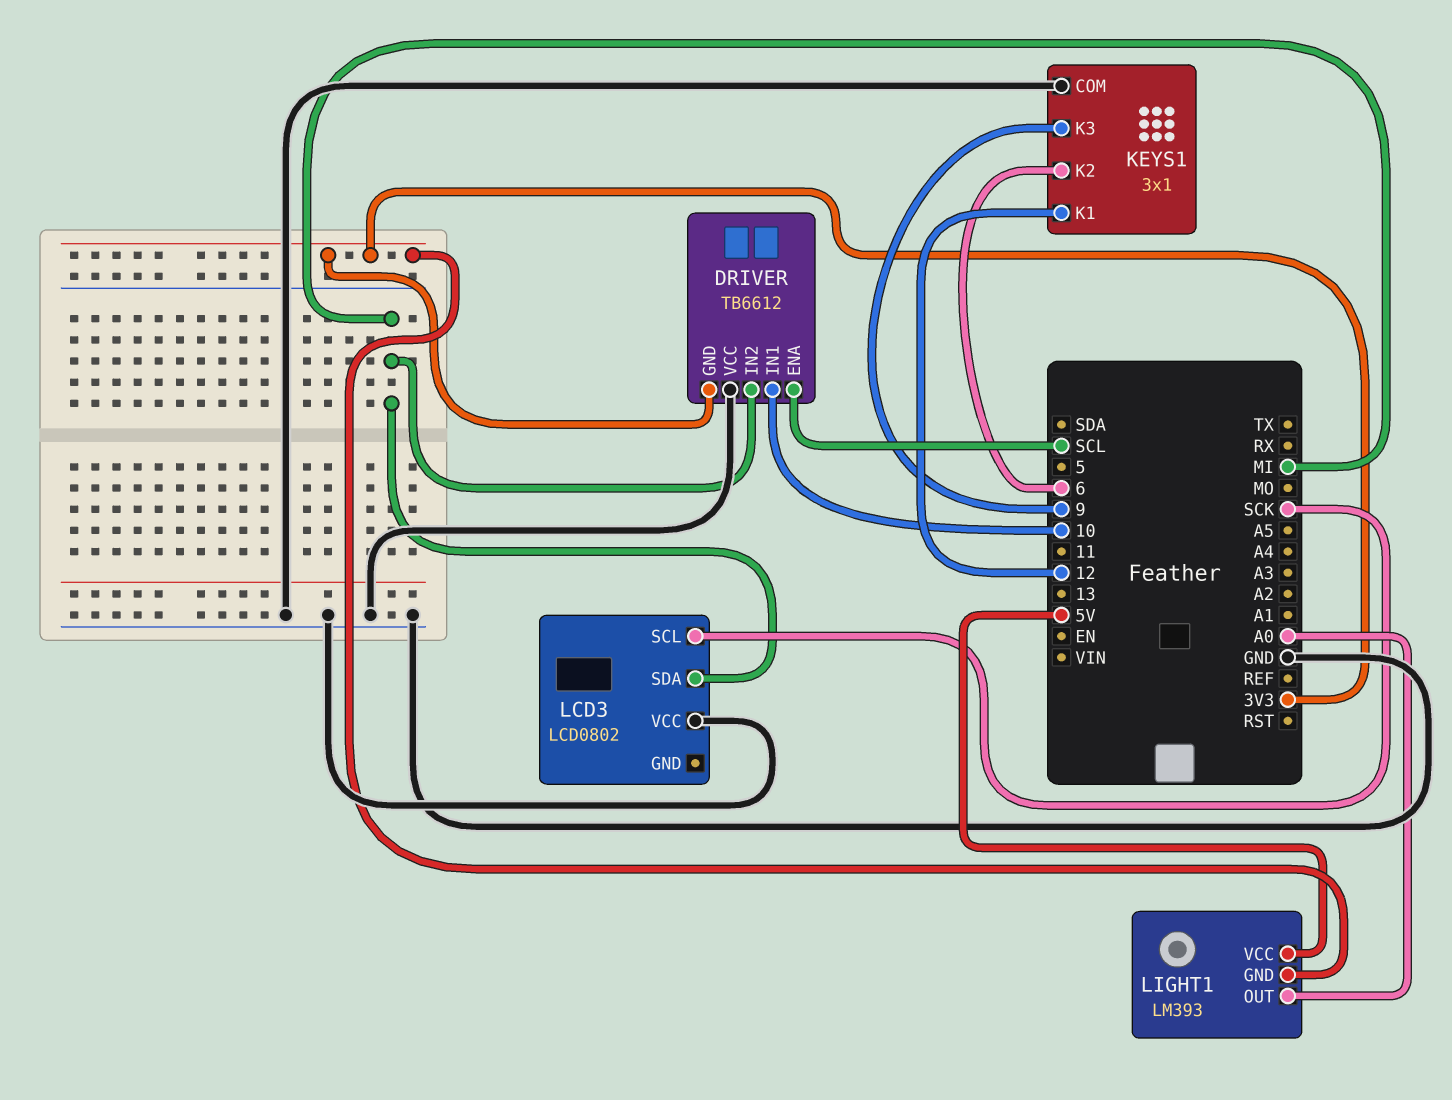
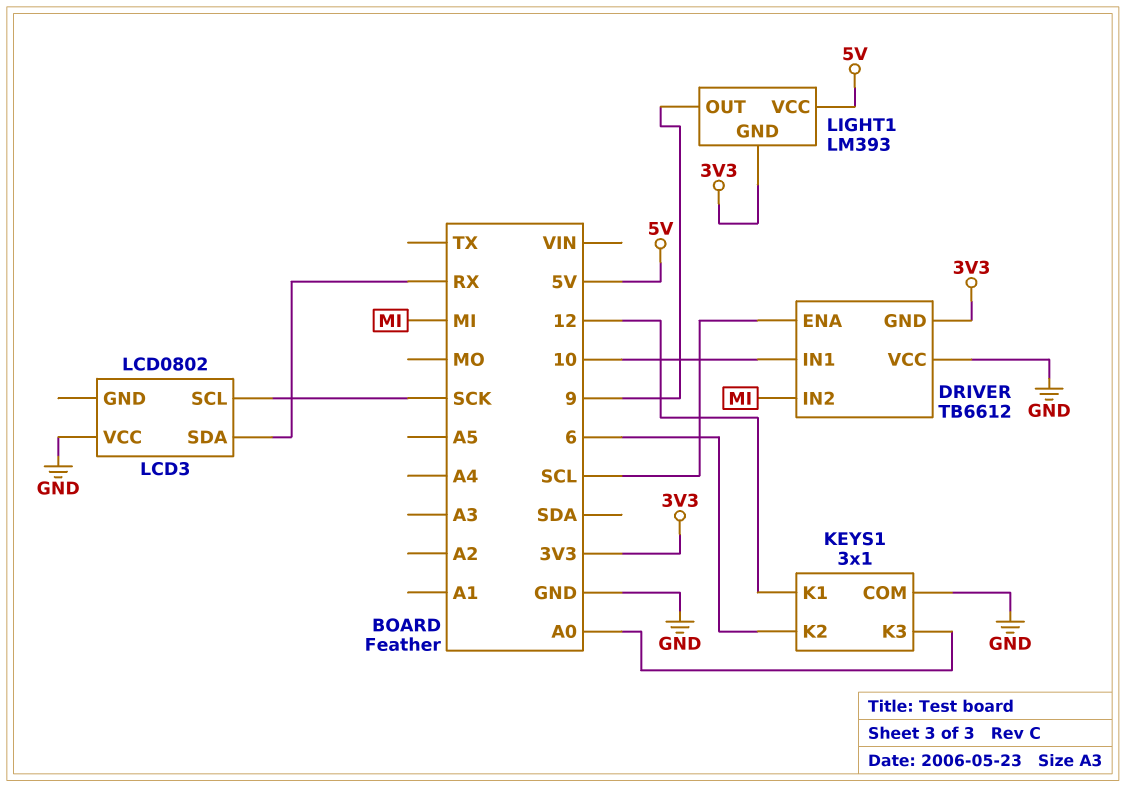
KEYS1 pin K3: 9 -> A0
LCD3 pin SDA: MI -> RX
LIGHT1 pin OUT: A0 -> 9

